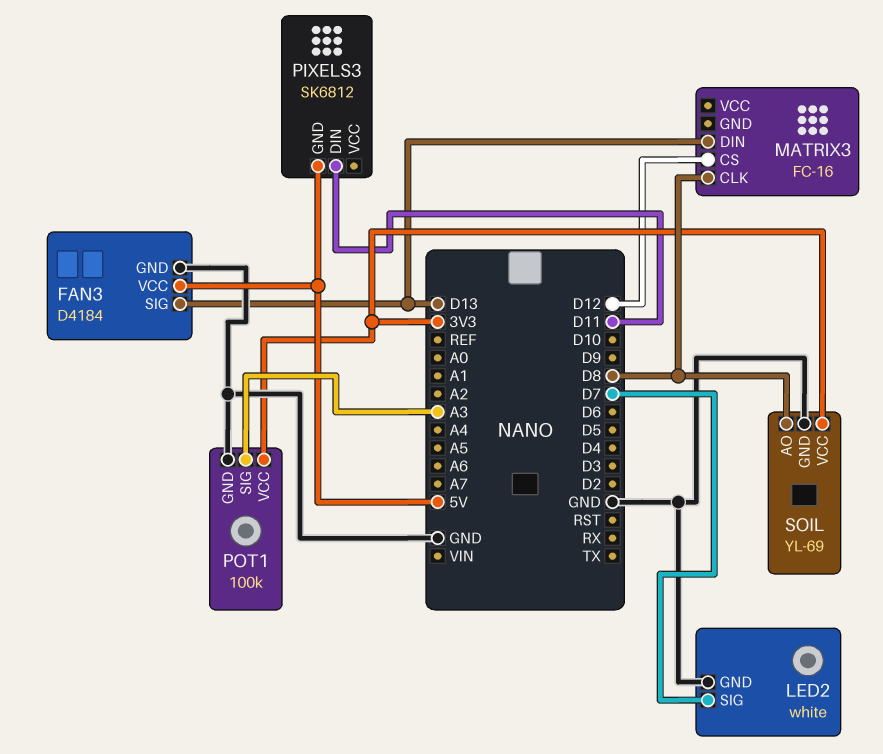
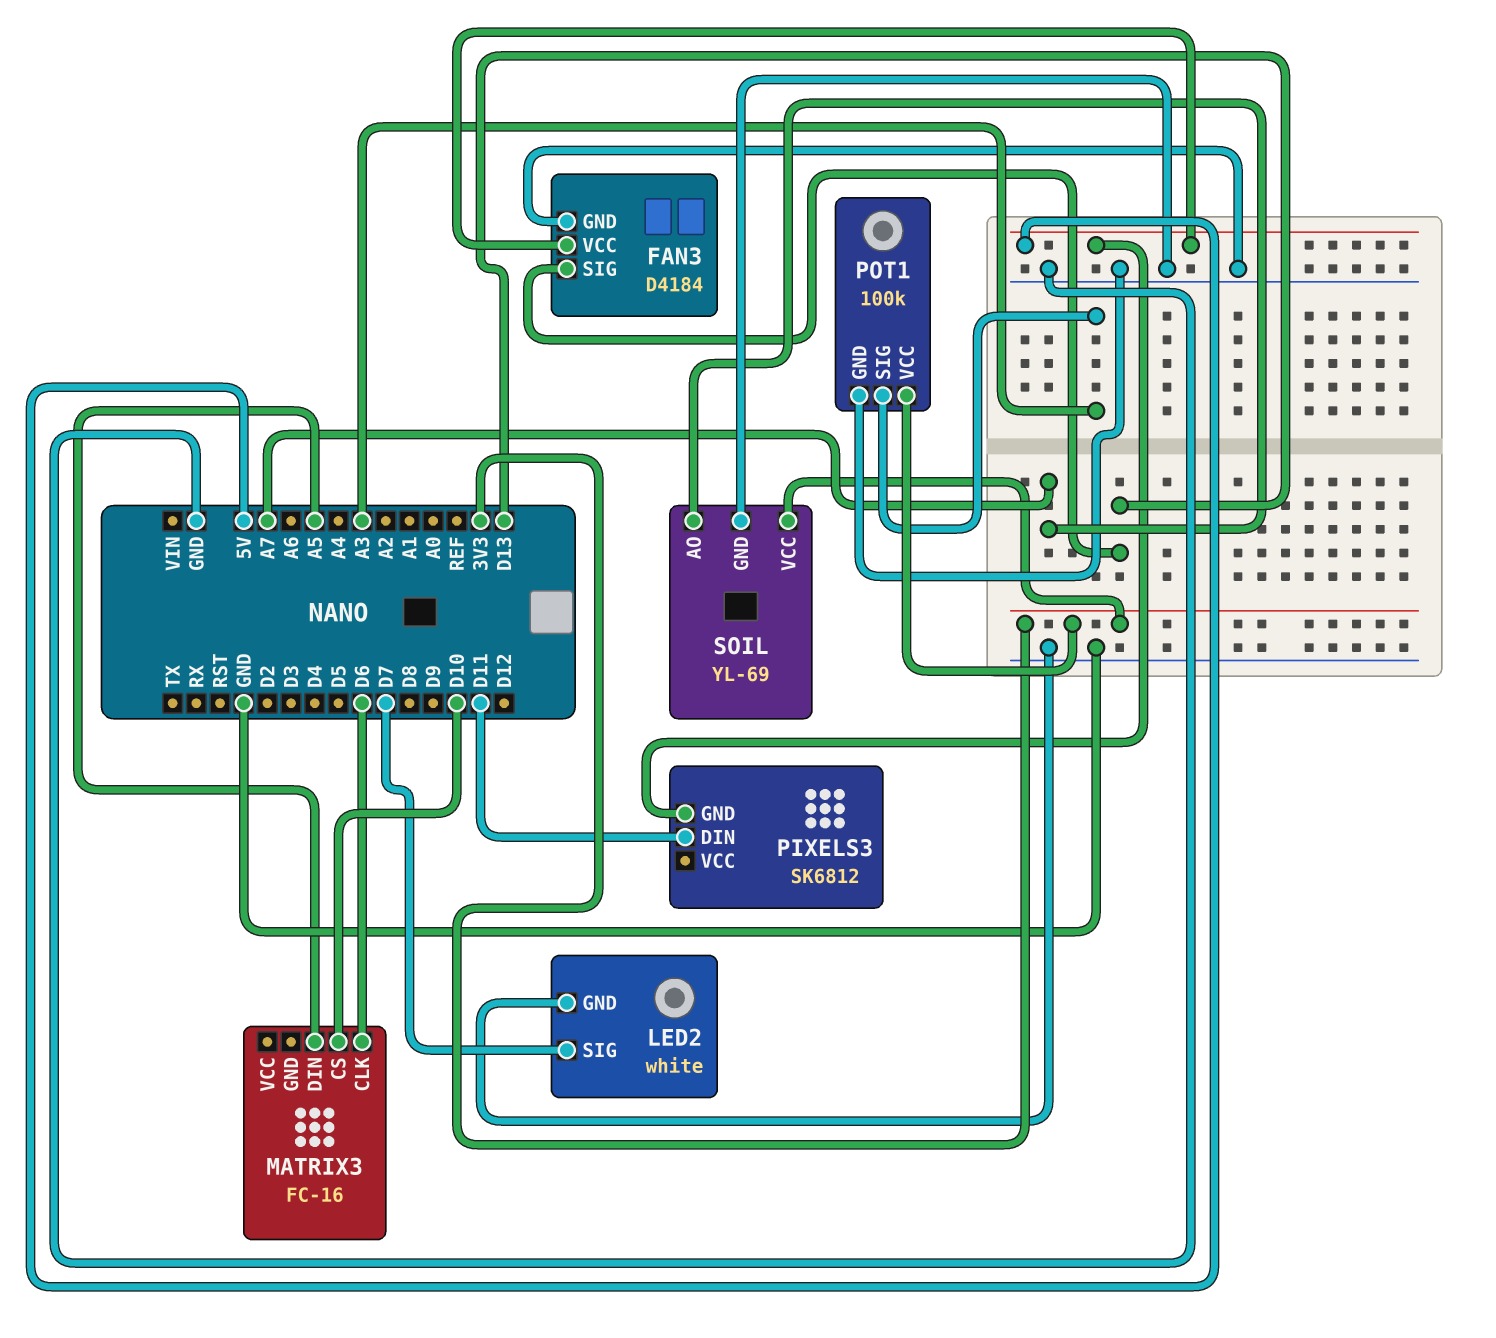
MATRIX3 pin CLK: D8 -> D6
MATRIX3 pin CS: D12 -> D10
MATRIX3 pin DIN: D13 -> A5
SOIL pin AO: D8 -> A7

